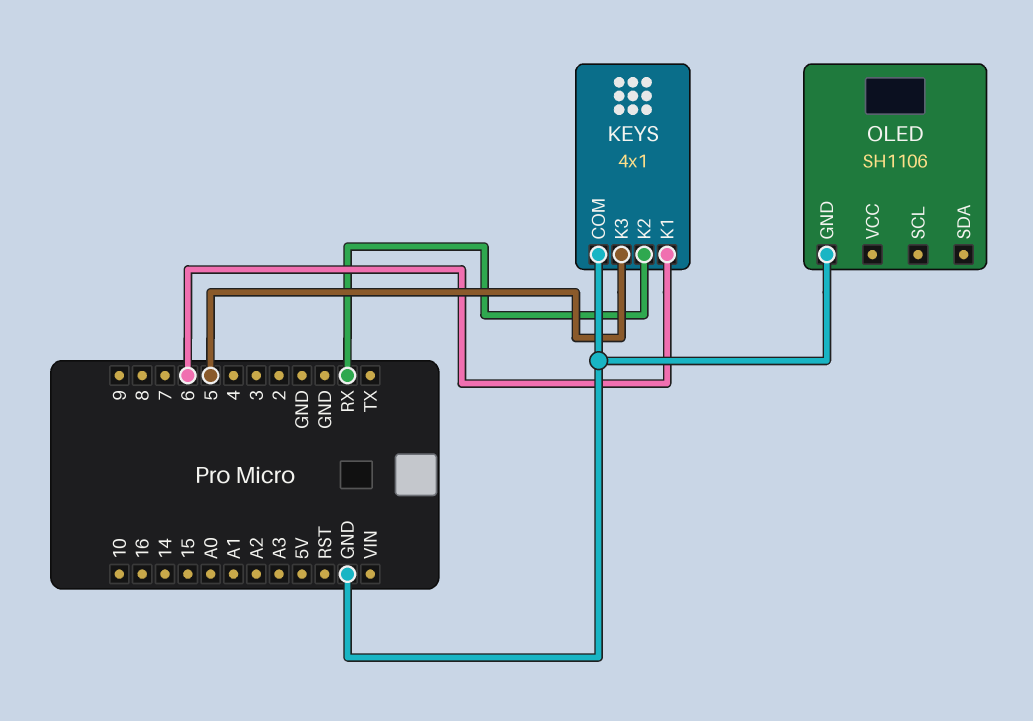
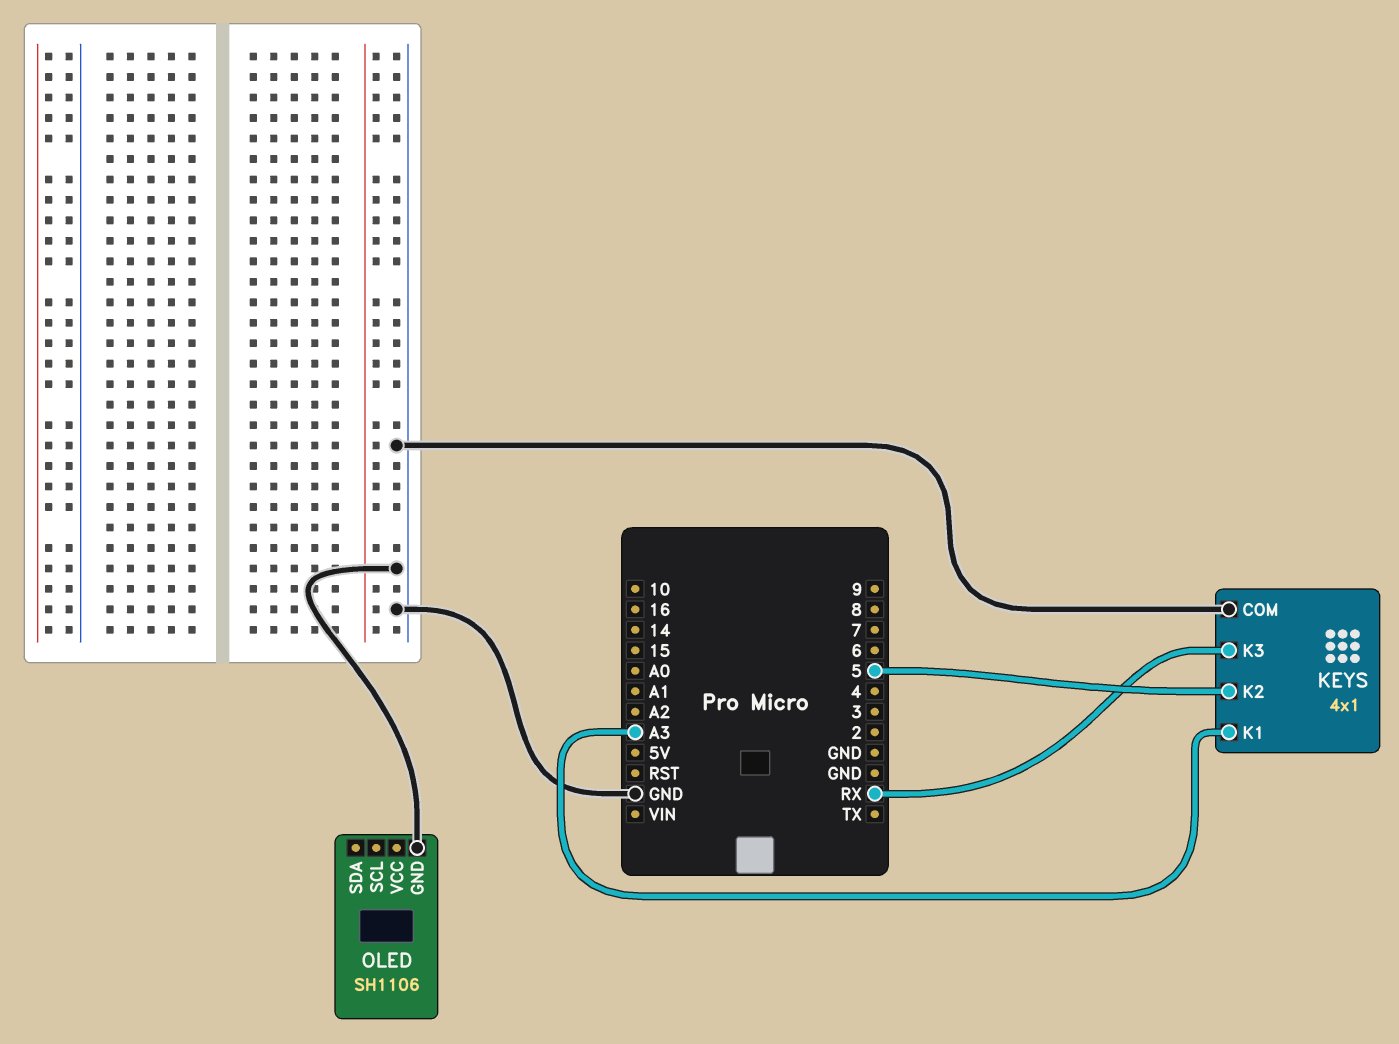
KEYS pin K1: 6 -> A3
KEYS pin K2: RX -> 5
KEYS pin K3: 5 -> RX

